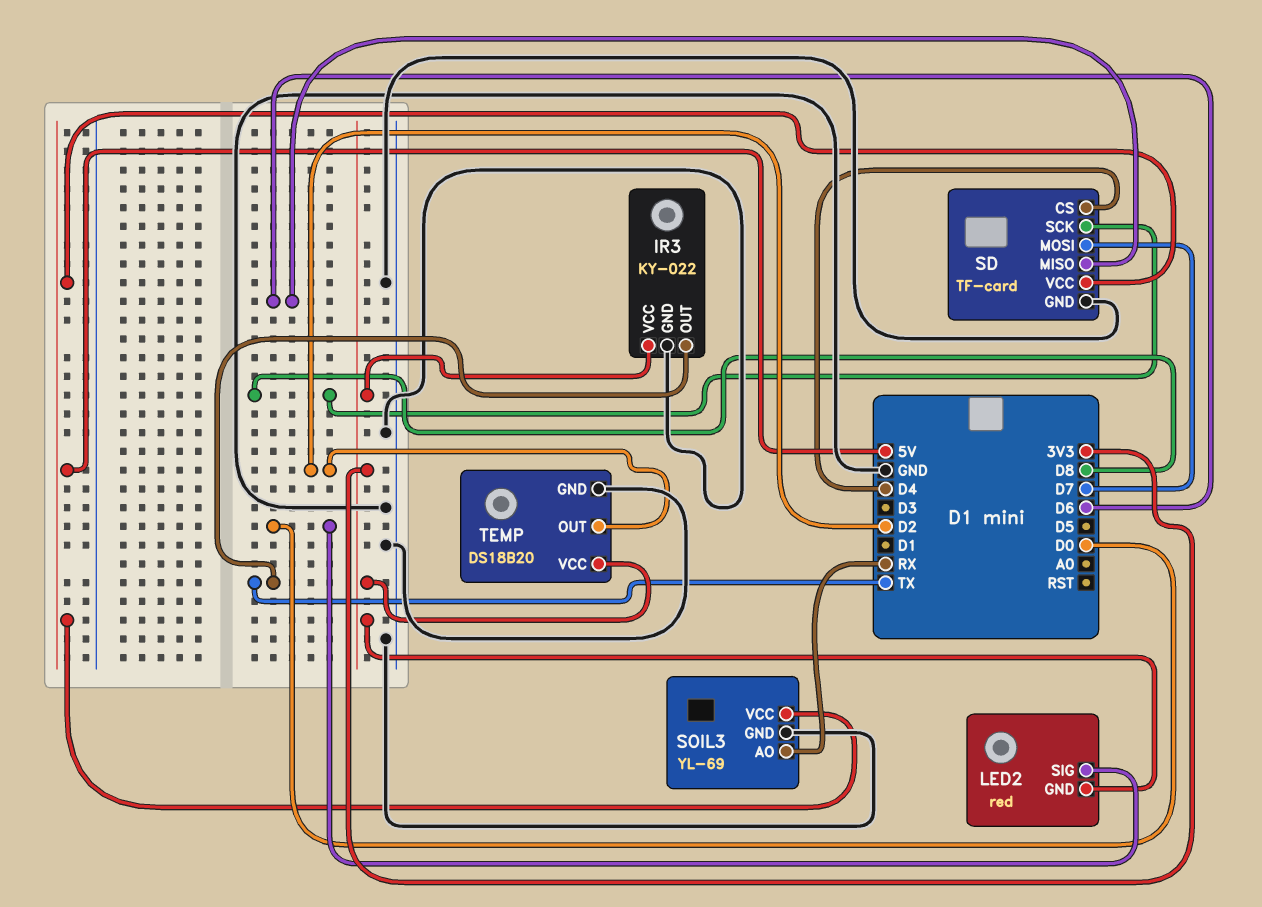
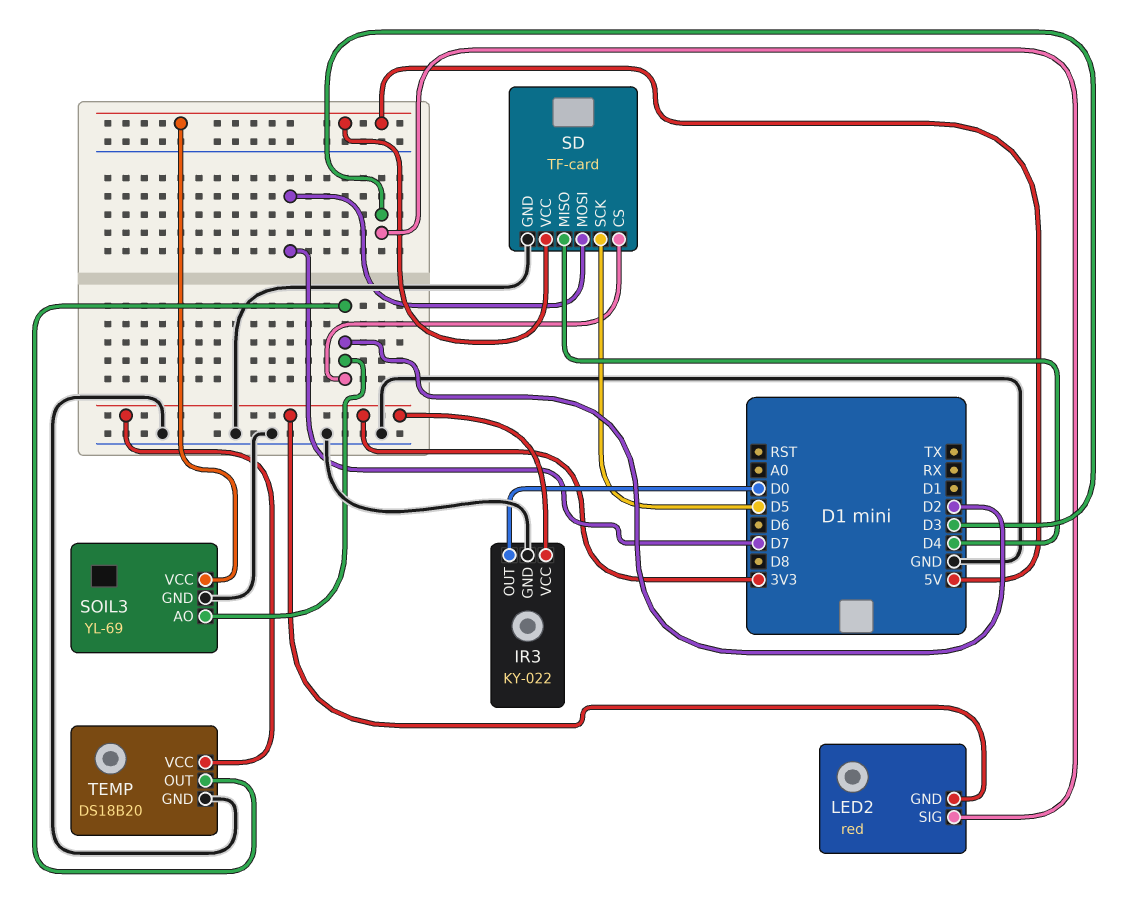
IR3 pin OUT: TX -> D0
LED2 pin SIG: D0 -> D3
SD pin CS: D4 -> D2
SD pin MISO: D6 -> D4
SD pin SCK: D8 -> D5
SOIL3 pin AO: RX -> D2

